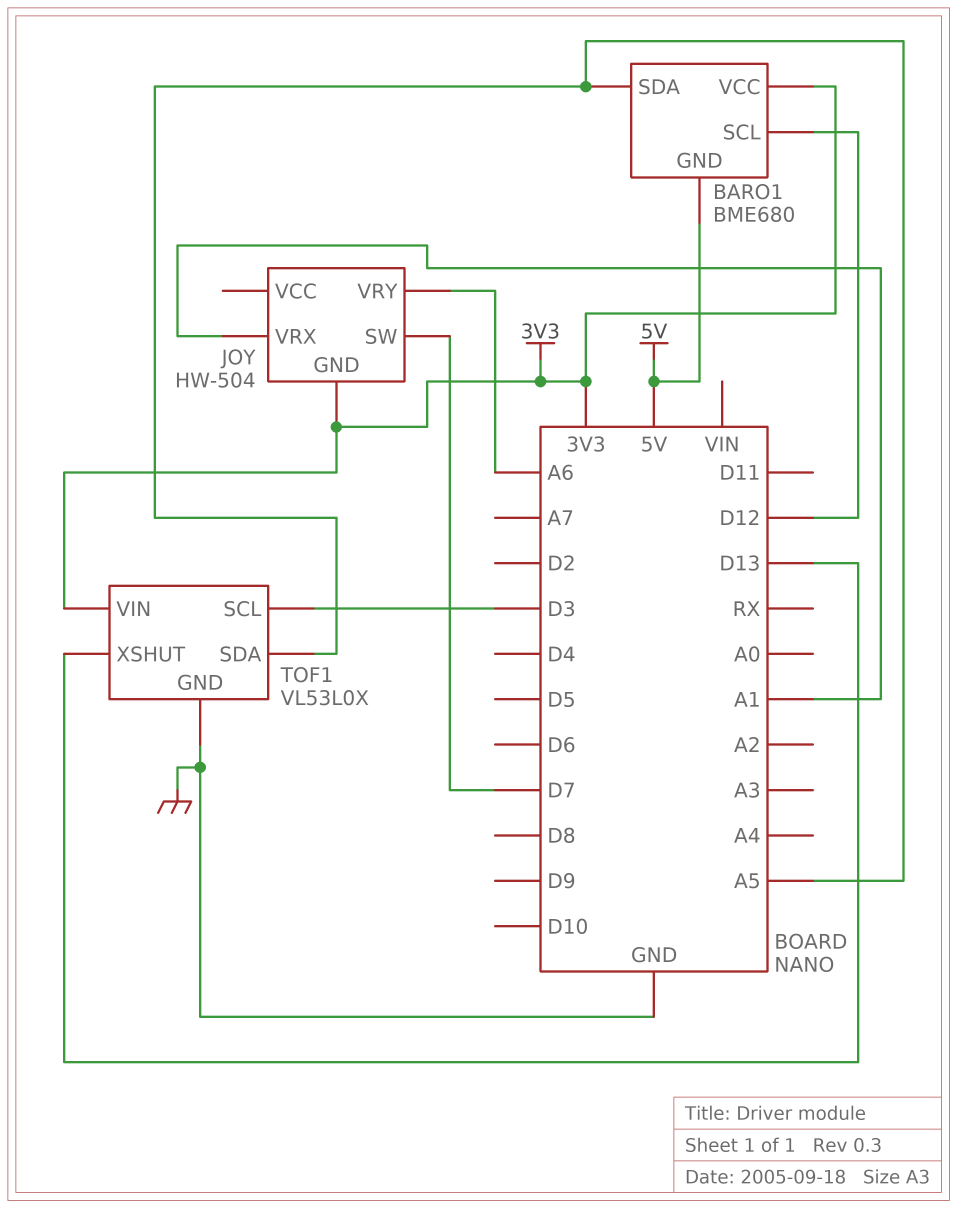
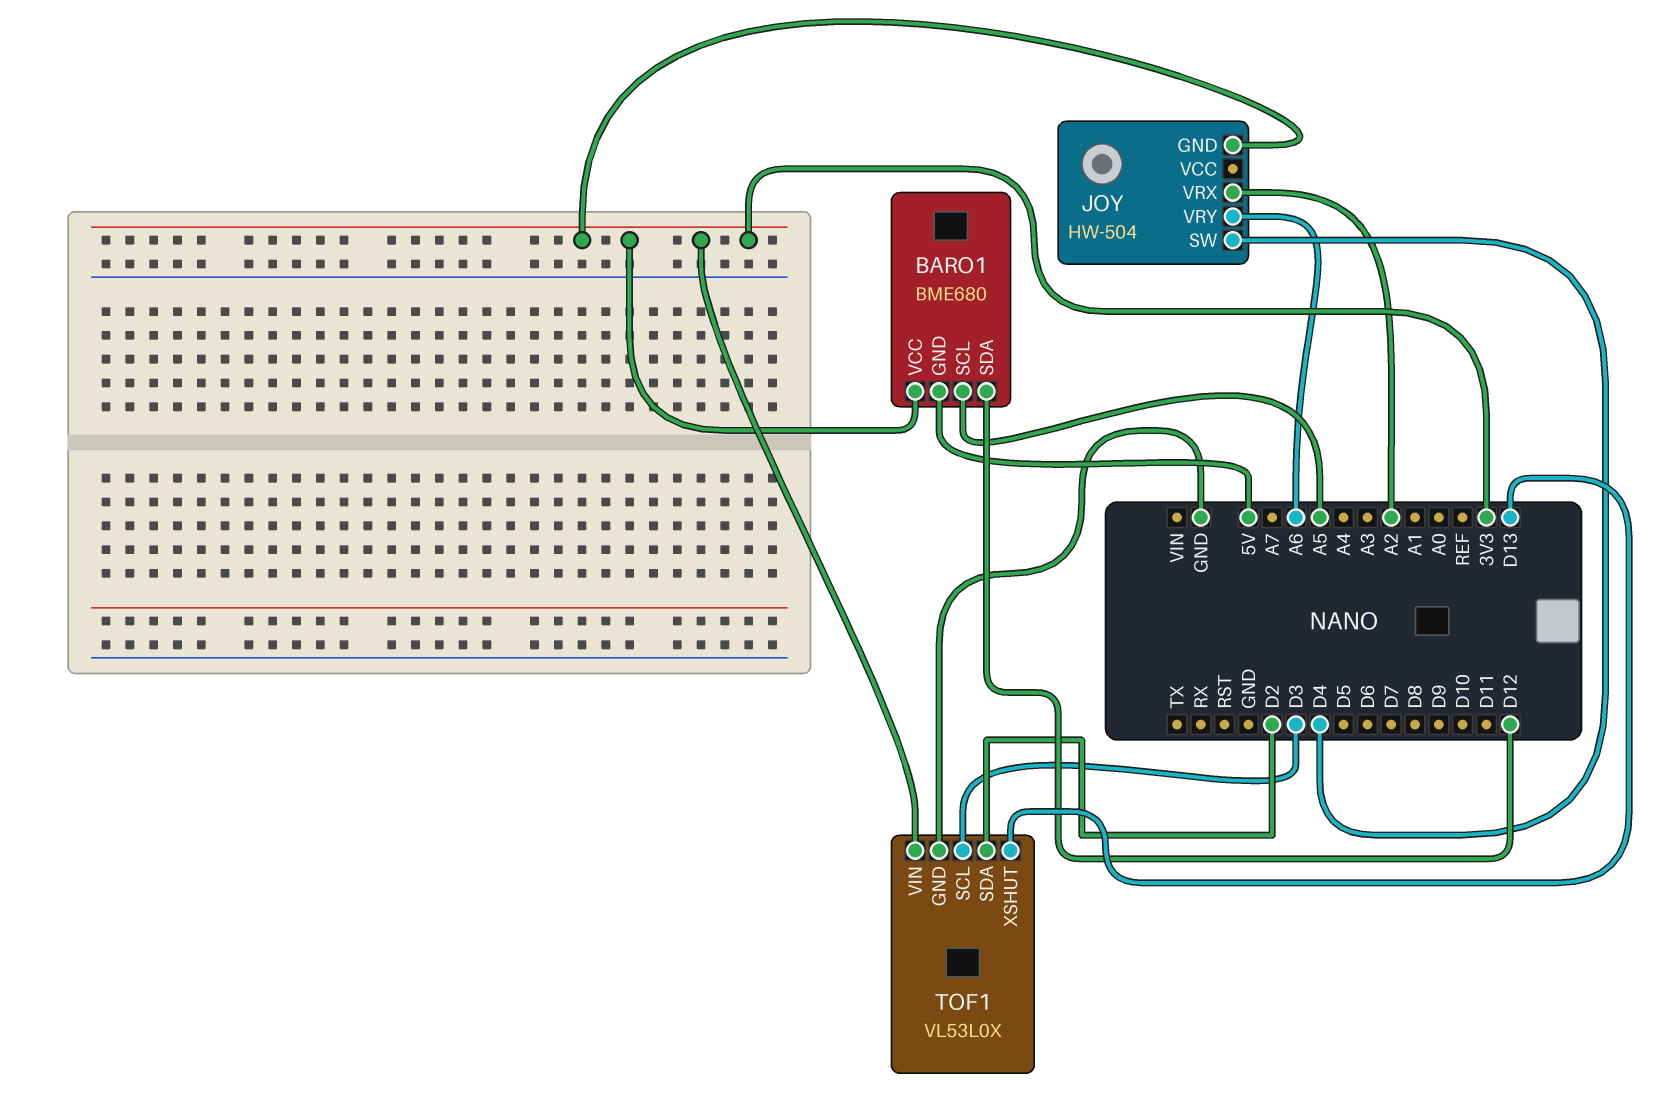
BARO1 pin SCL: D12 -> A5
BARO1 pin SDA: A5 -> D12
JOY pin SW: D7 -> D4
JOY pin VRX: A1 -> A2
TOF1 pin SDA: A5 -> D2

